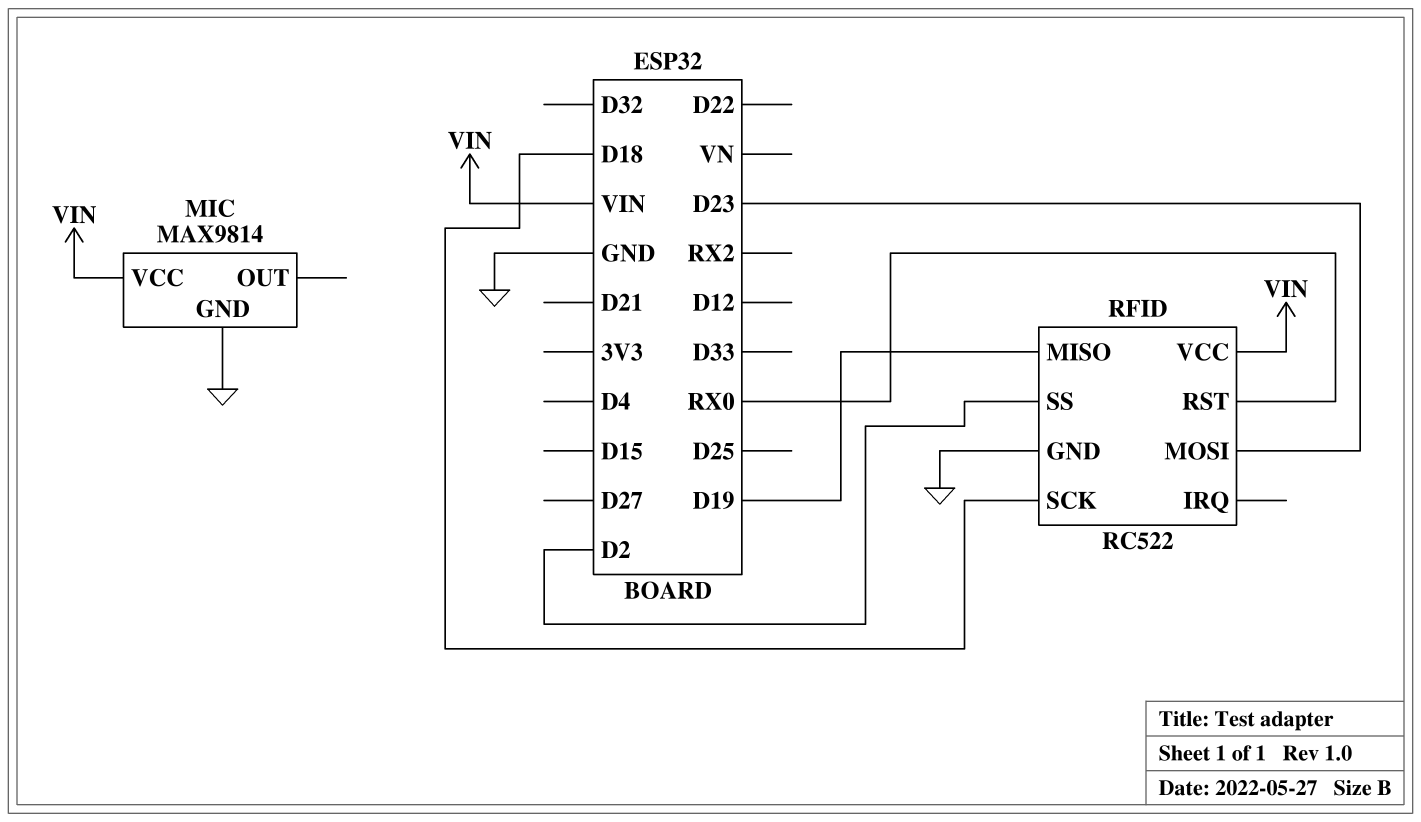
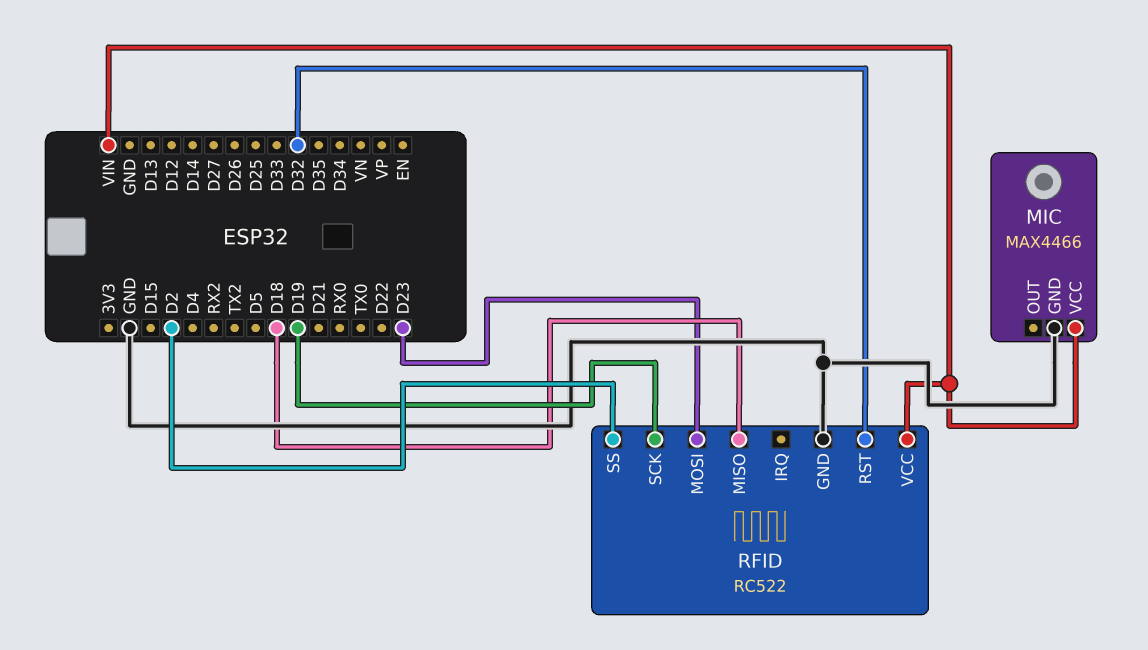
MIC: MAX9814 -> MAX4466
RFID pin MISO: D19 -> D18
RFID pin RST: RX0 -> D32
RFID pin SCK: D18 -> D19

